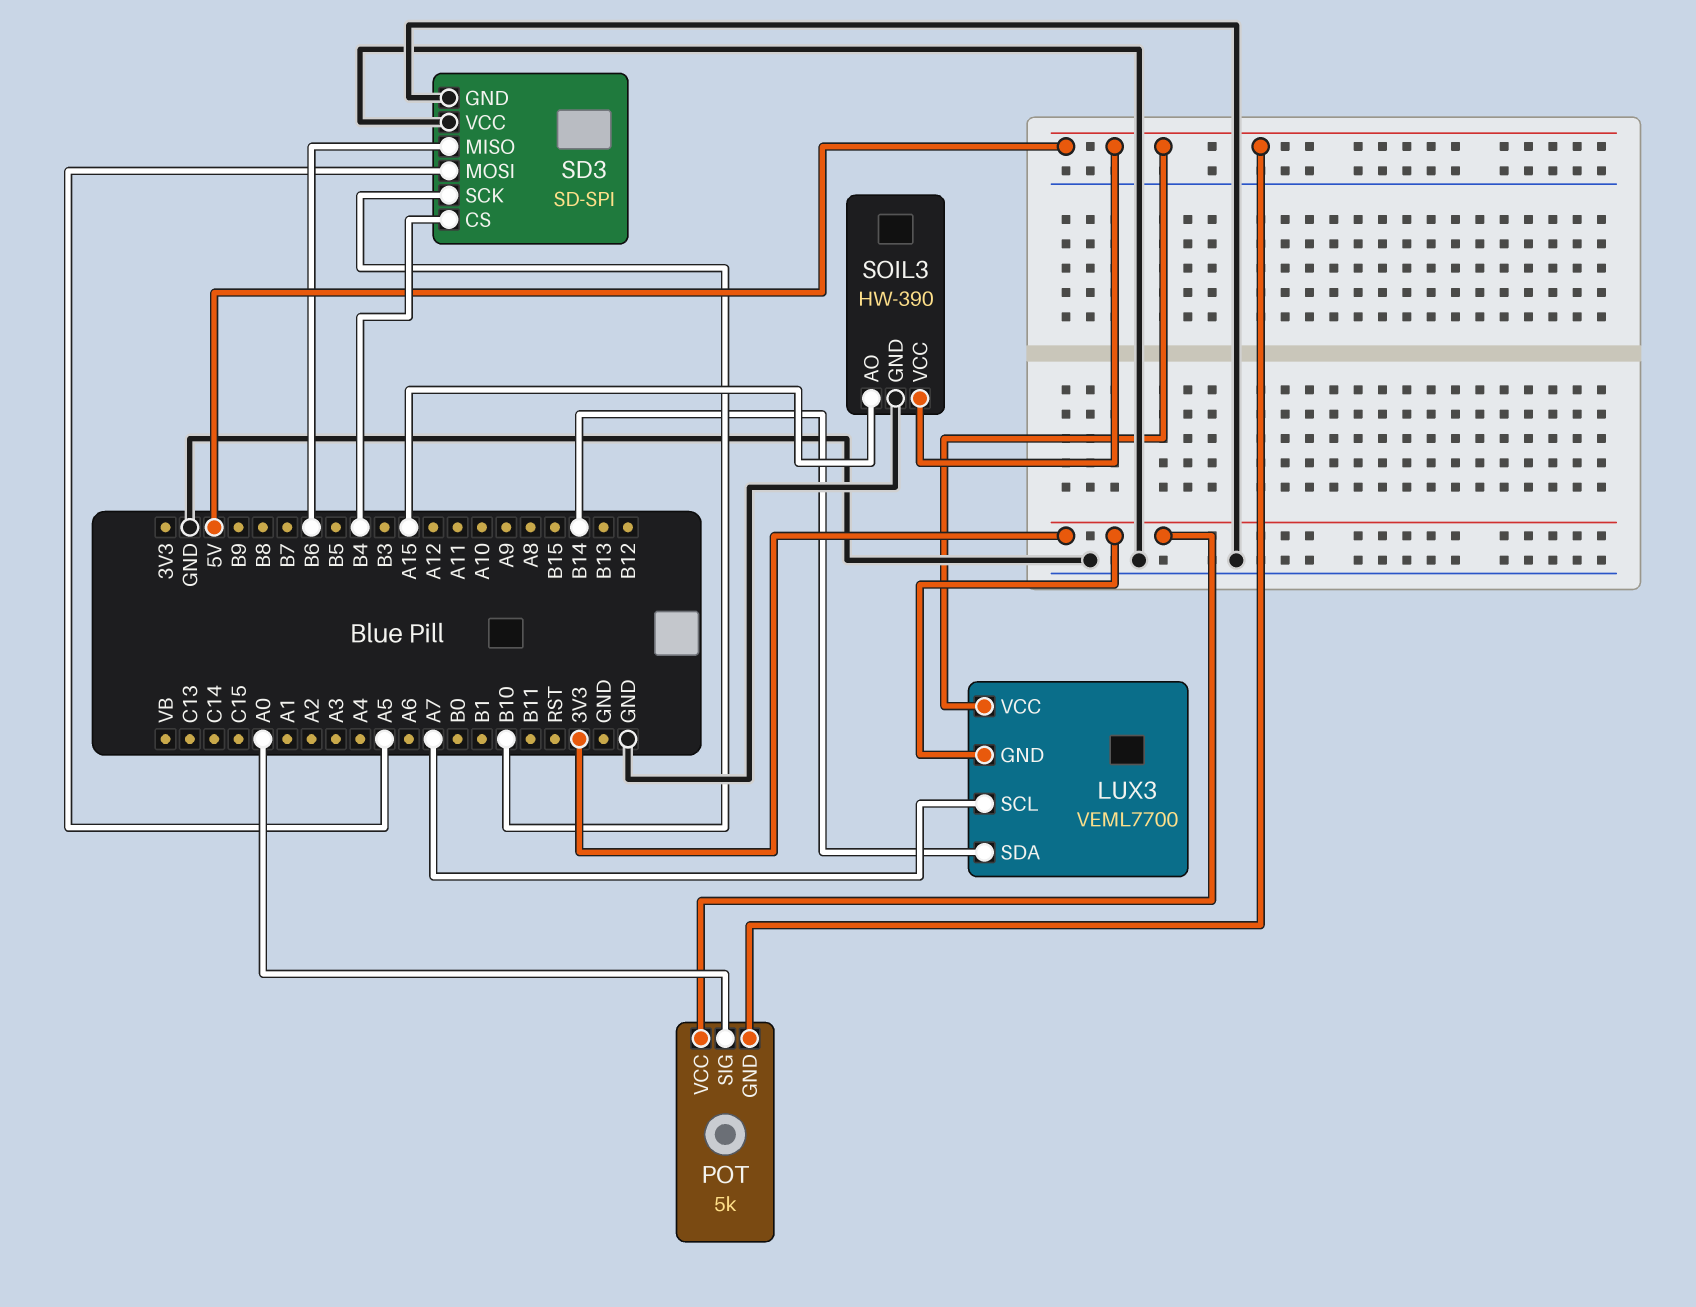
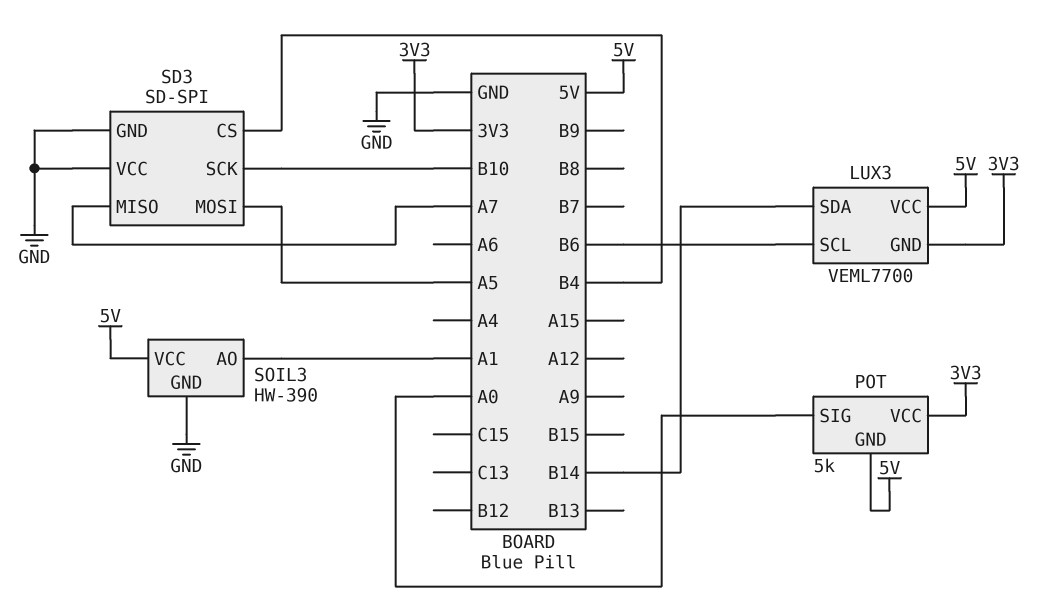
LUX3 pin SCL: A7 -> B6
SD3 pin MISO: B6 -> A7
SOIL3 pin AO: A15 -> A1

